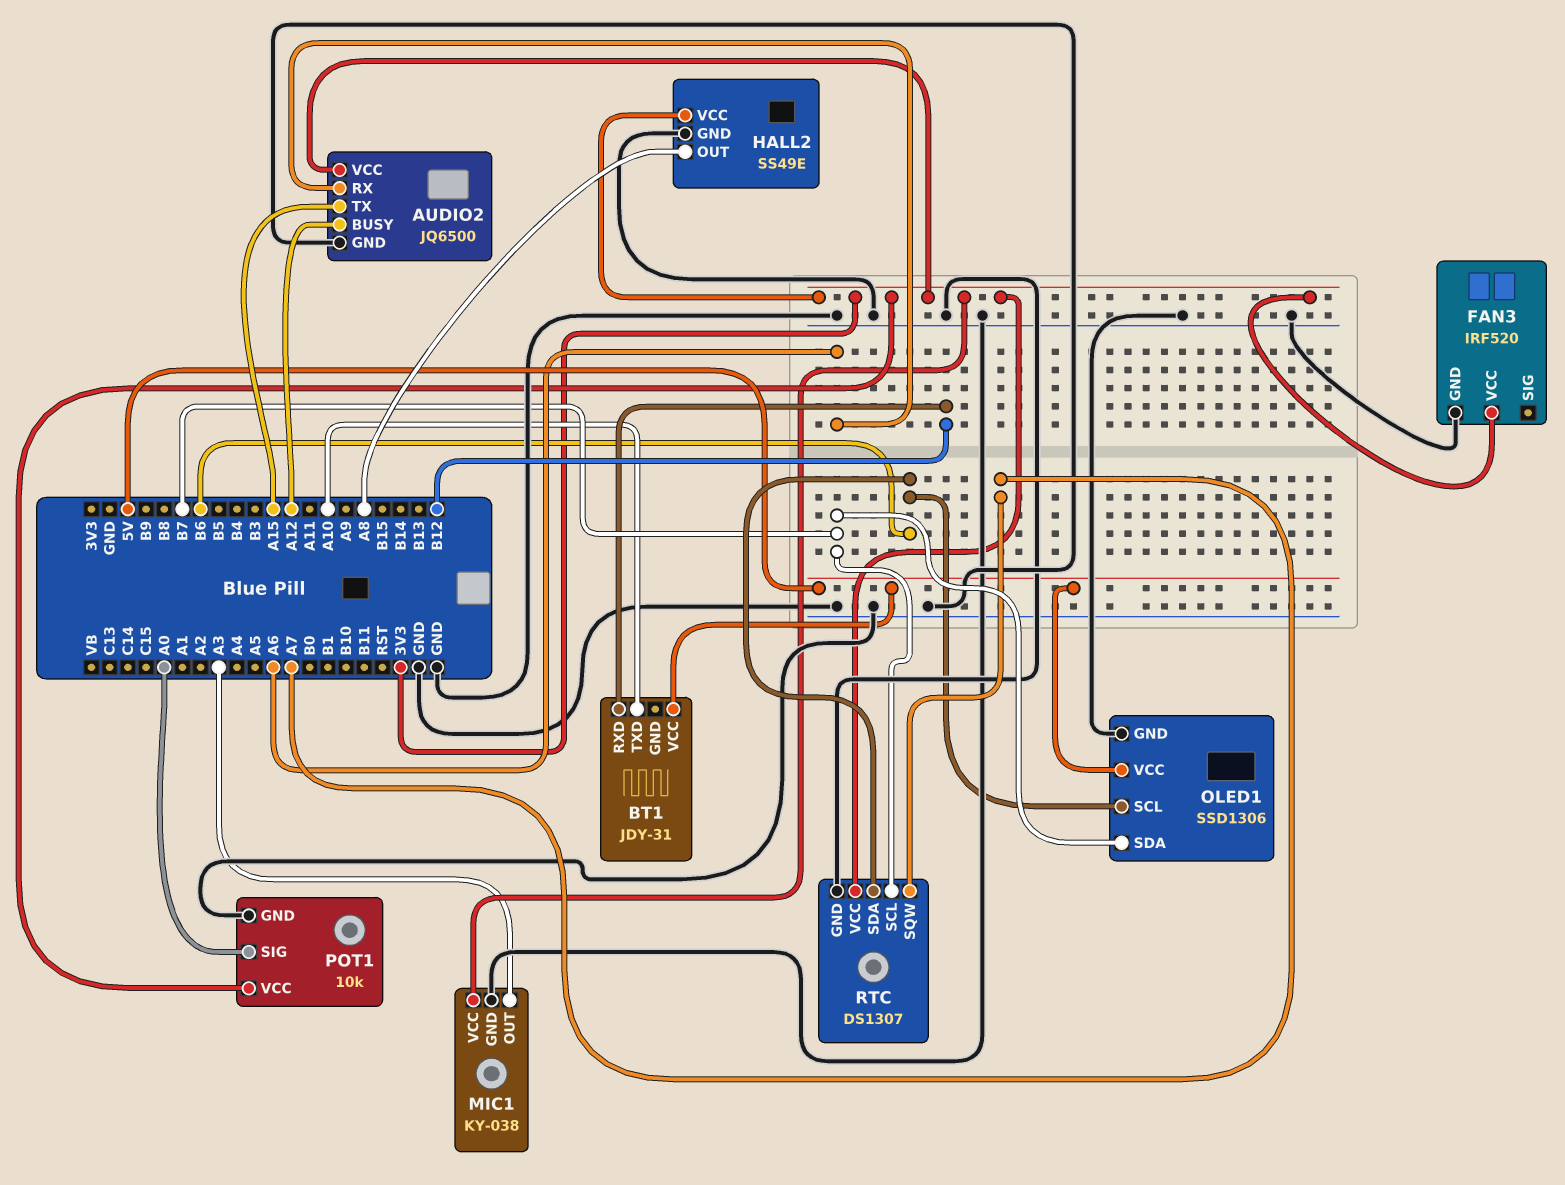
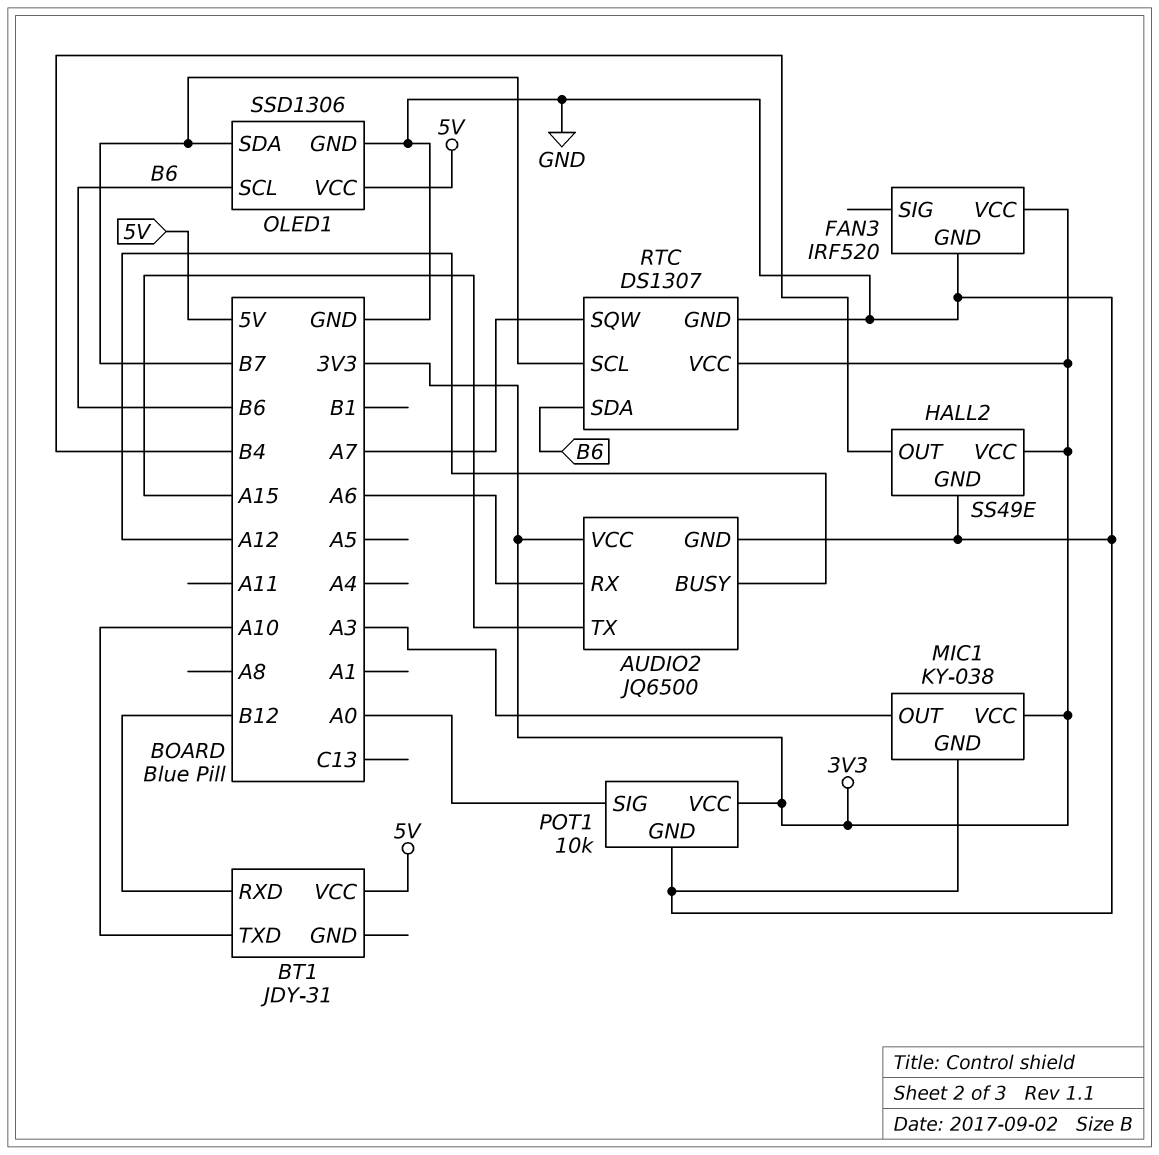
HALL2 pin OUT: A8 -> B4

